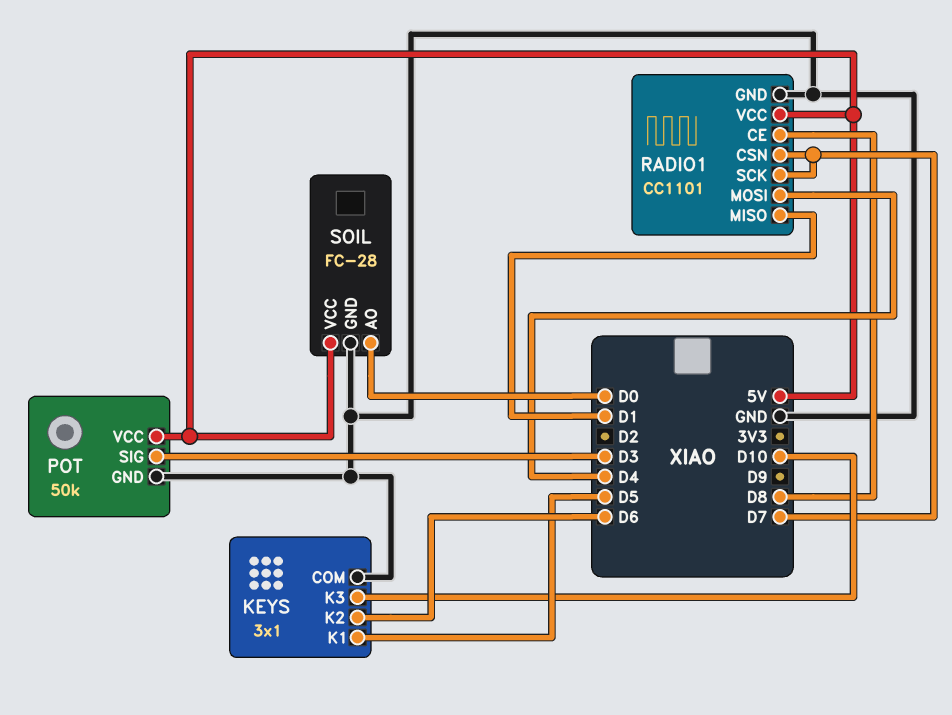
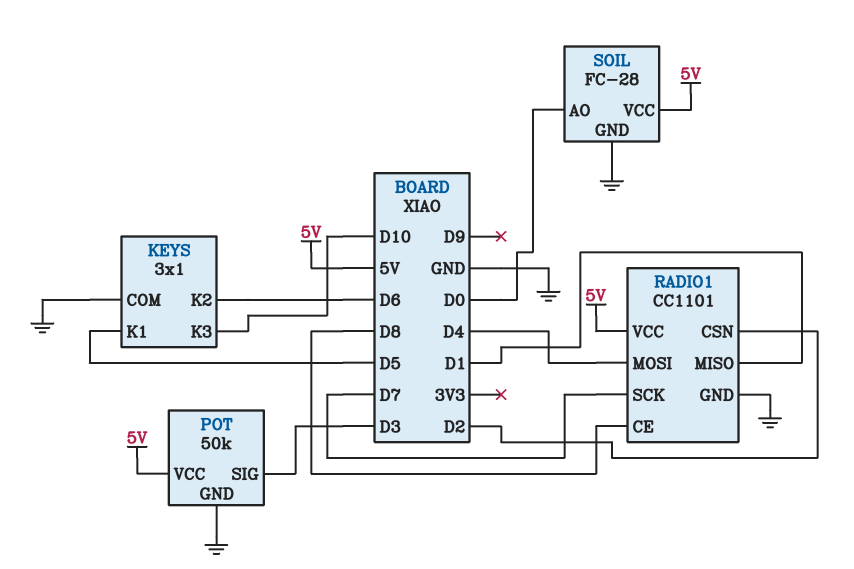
RADIO1 pin CSN: D7 -> D2

